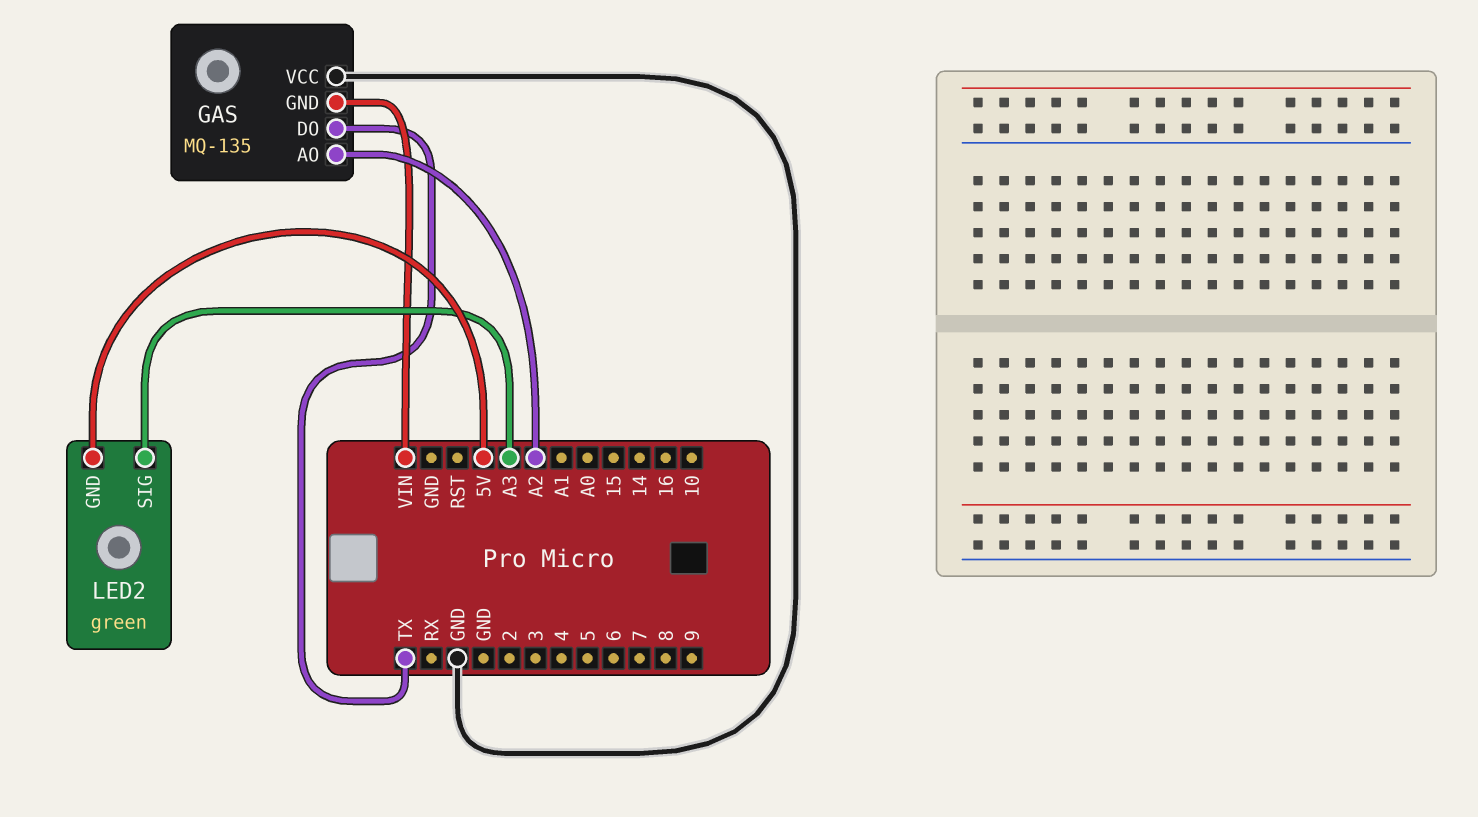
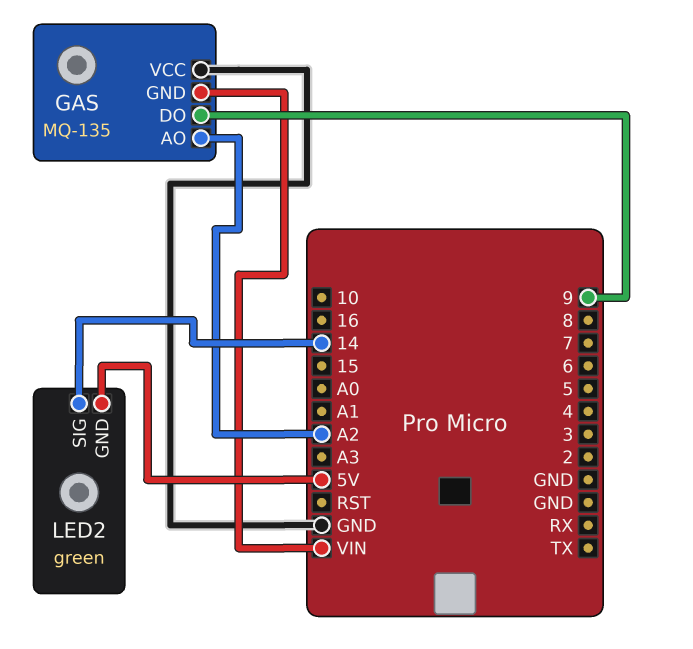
GAS pin DO: TX -> 9
LED2 pin SIG: A3 -> 14

